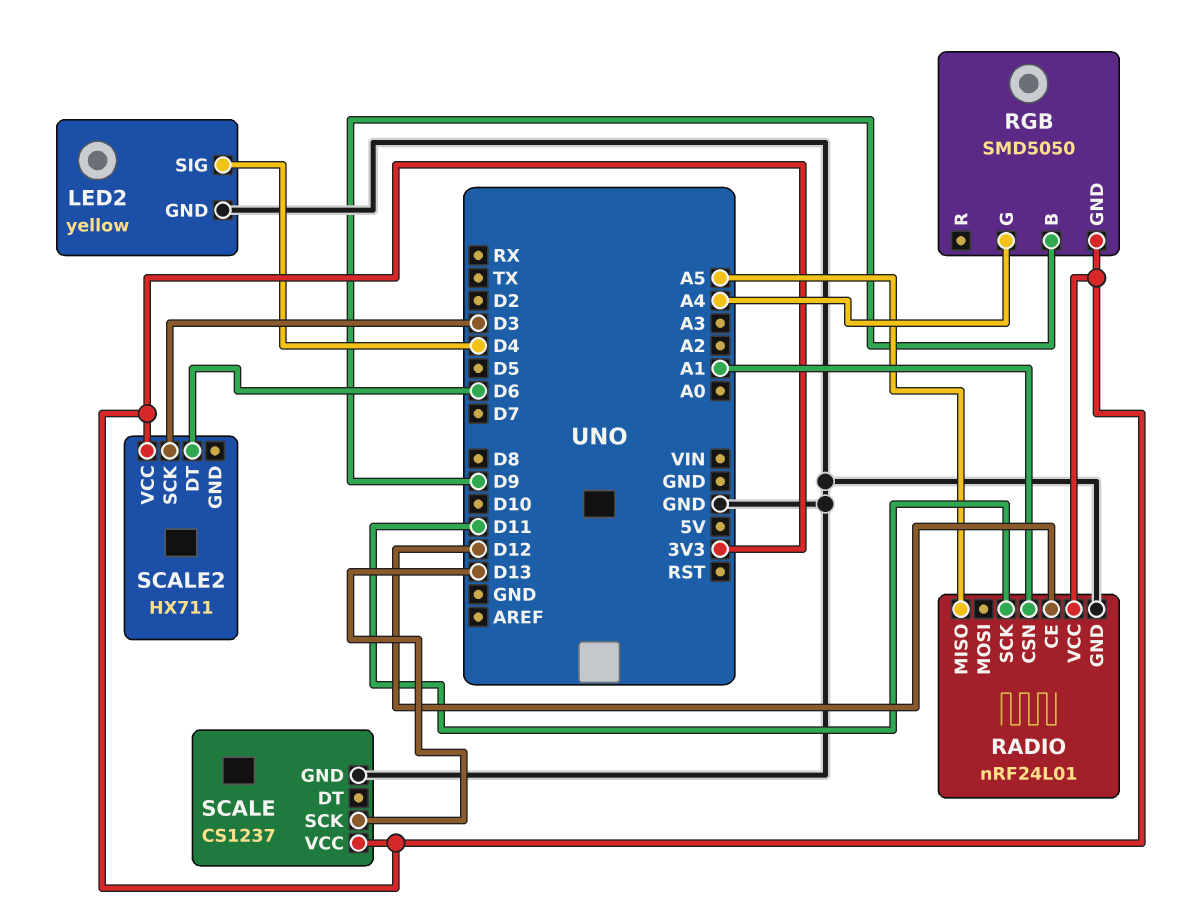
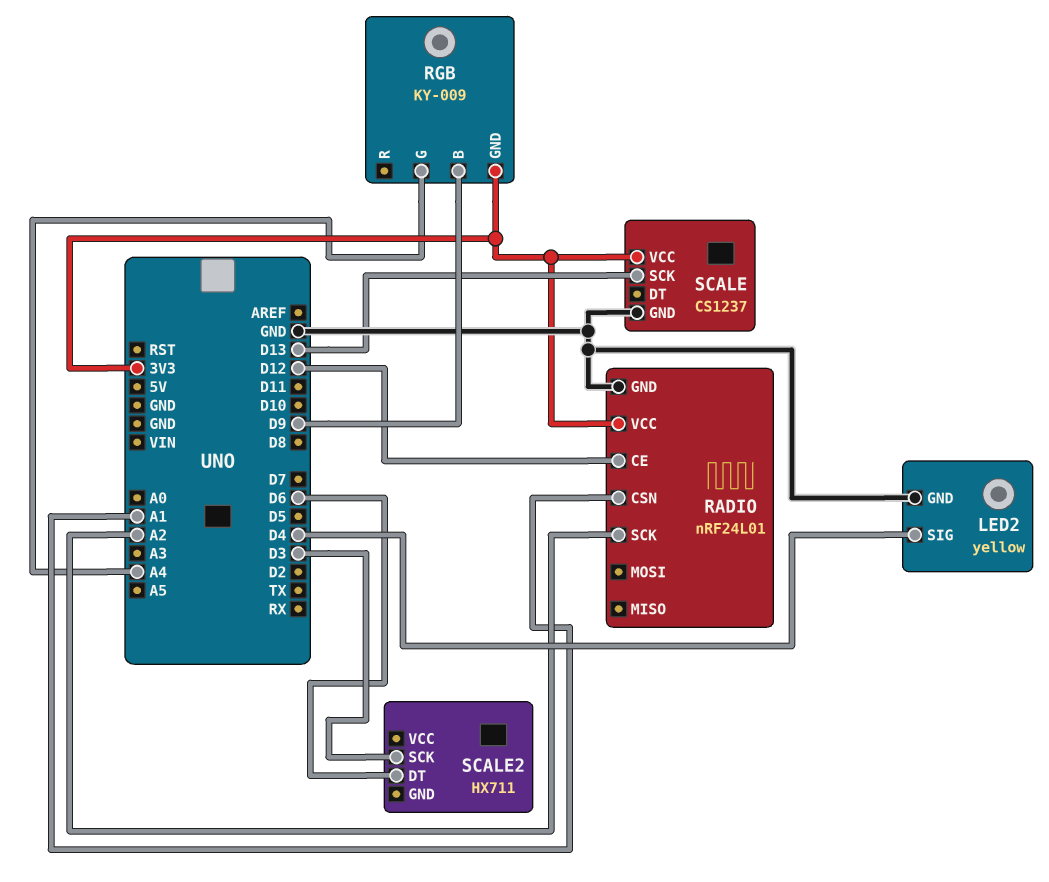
RADIO pin MISO: A5 -> none
RADIO pin SCK: D11 -> A2
RGB: SMD5050 -> KY-009
SCALE2 pin VCC: 3V3 -> none

